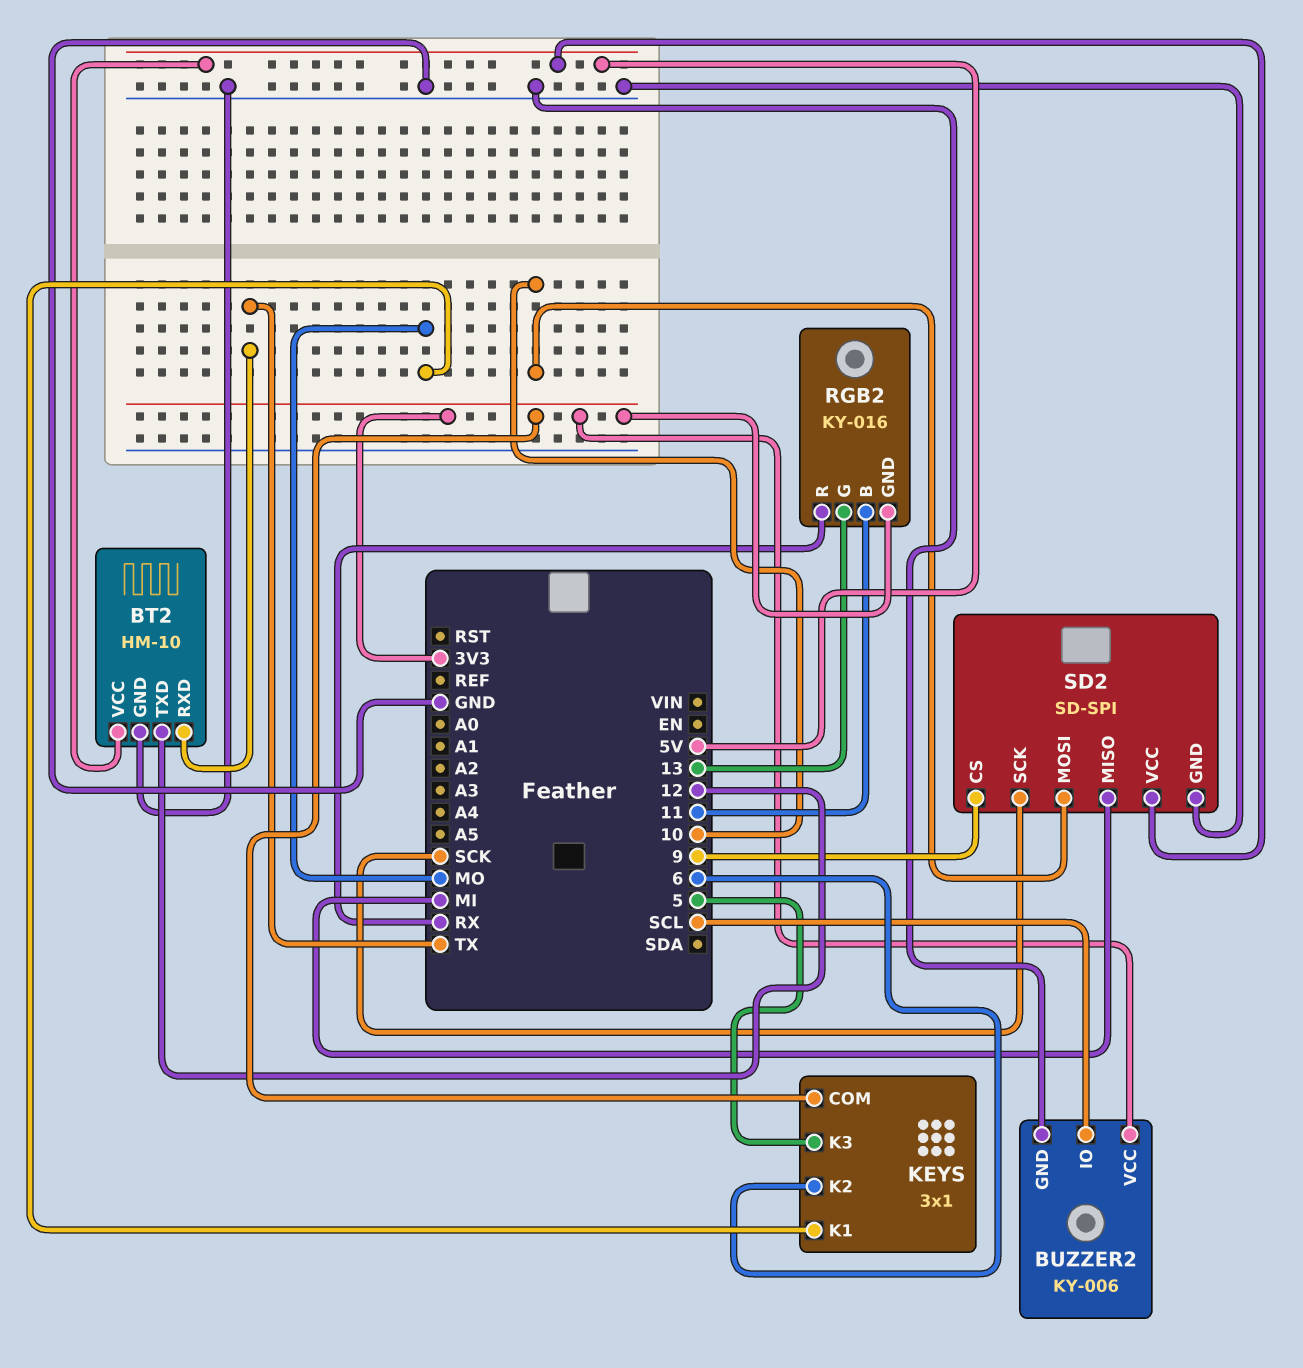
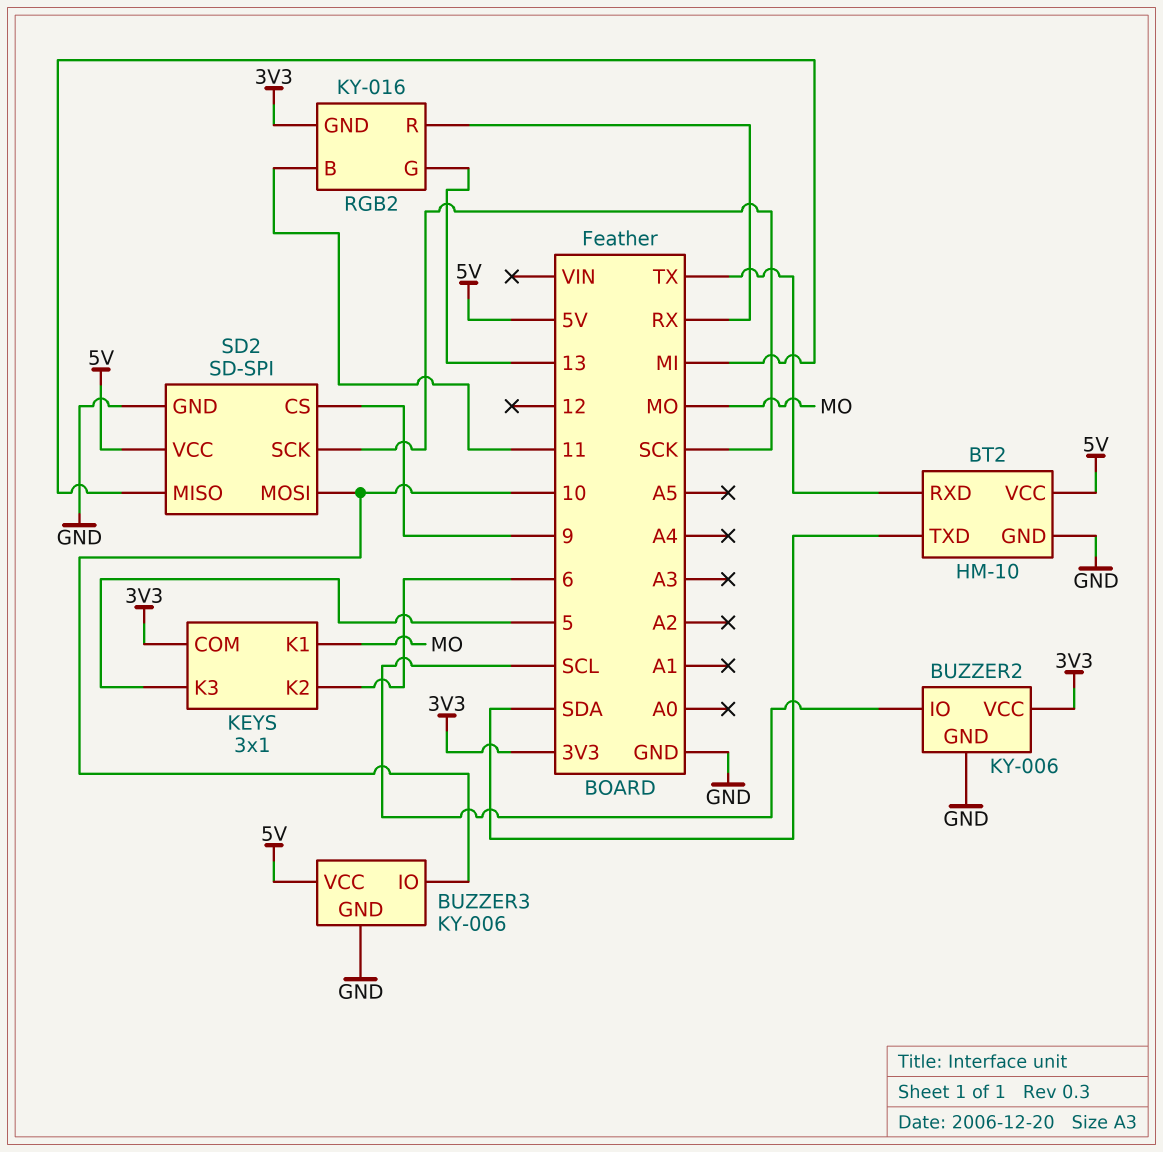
BT2 pin TXD: 12 -> SDA
BUZZER3: none -> KY-006
BUZZER3 pin GND: none -> GND
BUZZER3 pin IO: none -> 10
BUZZER3 pin VCC: none -> 5V

